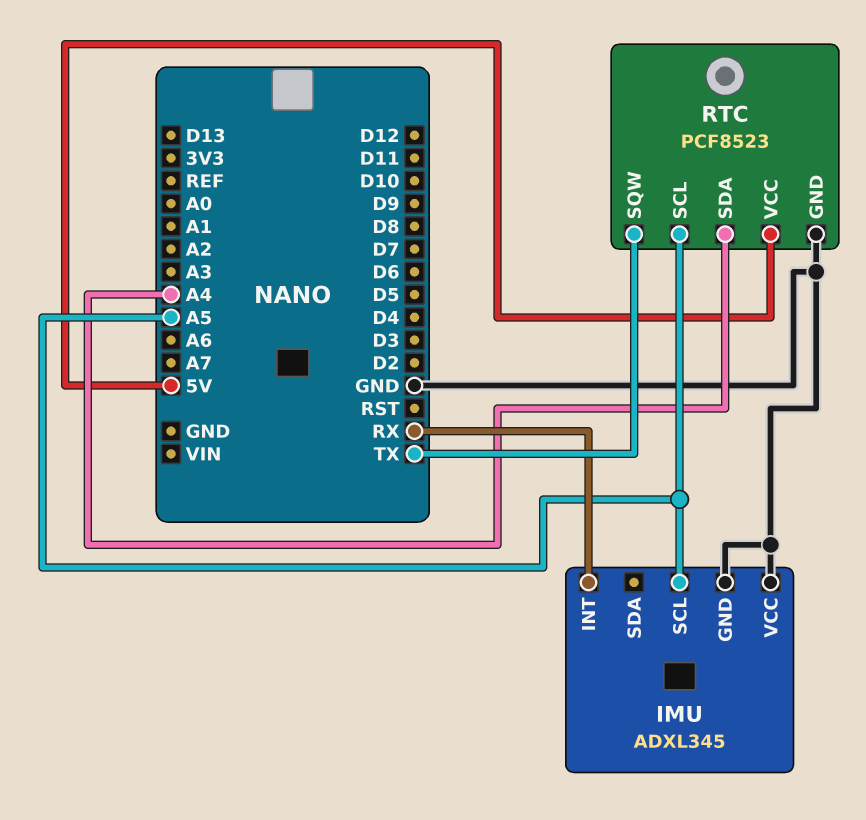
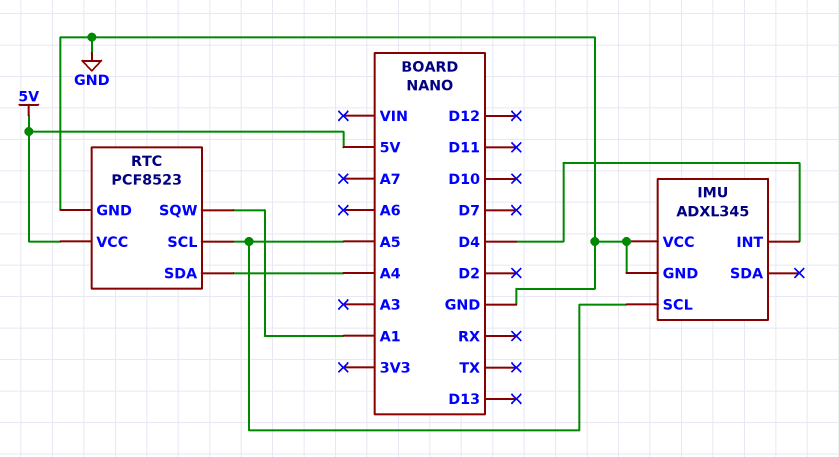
IMU pin INT: RX -> D4
RTC pin SQW: TX -> A1

